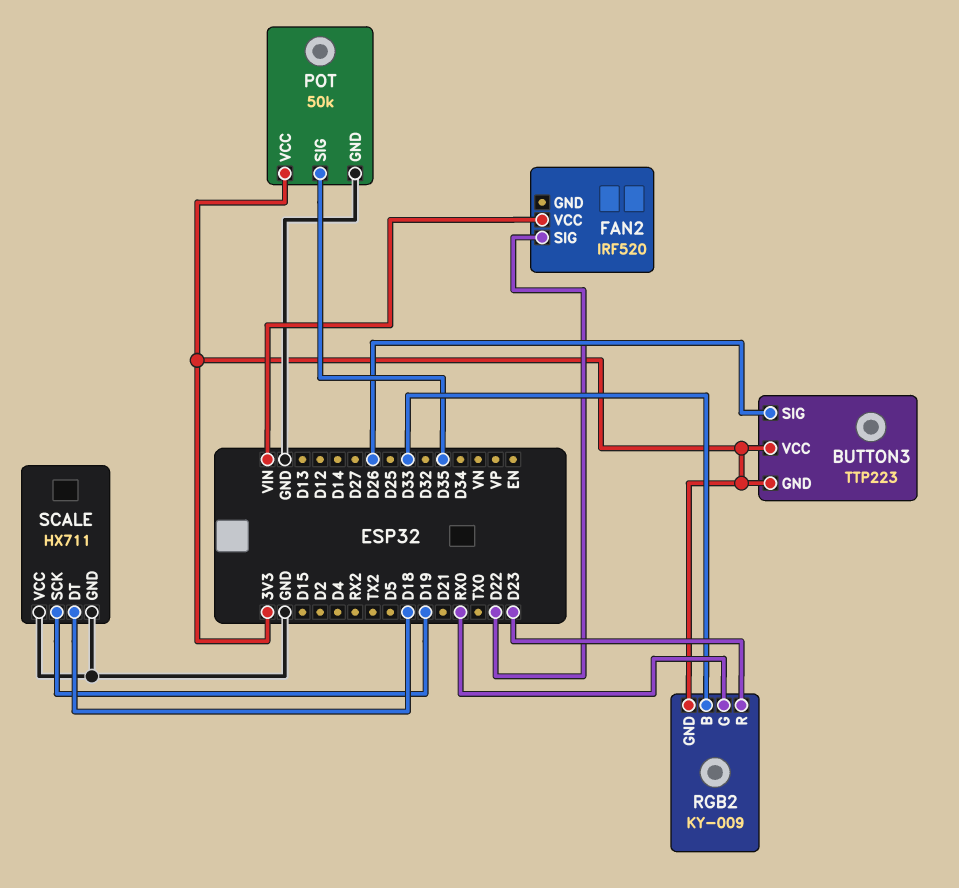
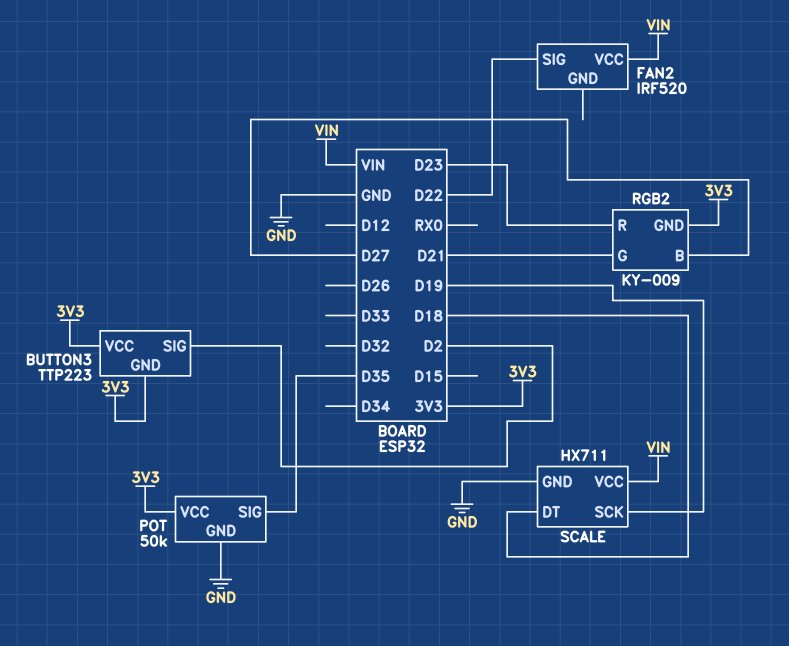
BUTTON3 pin SIG: D26 -> D2
RGB2 pin B: D33 -> D27
RGB2 pin G: RX0 -> D21
SCALE pin VCC: GND -> VIN

